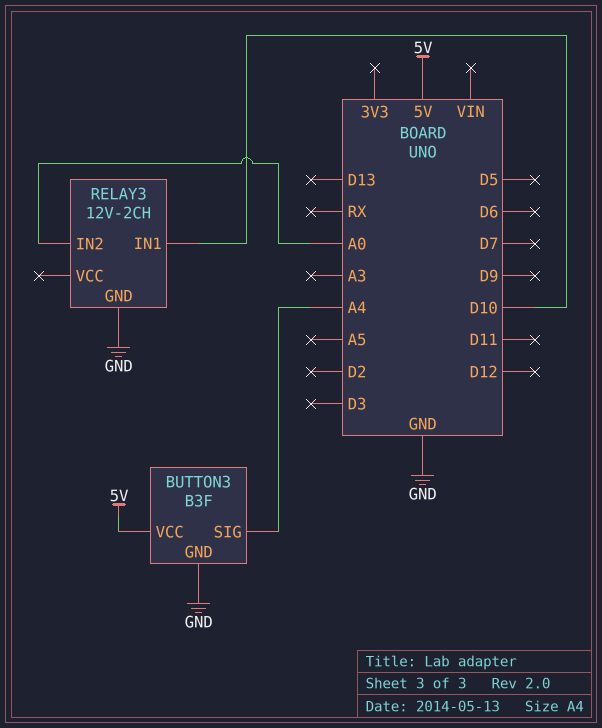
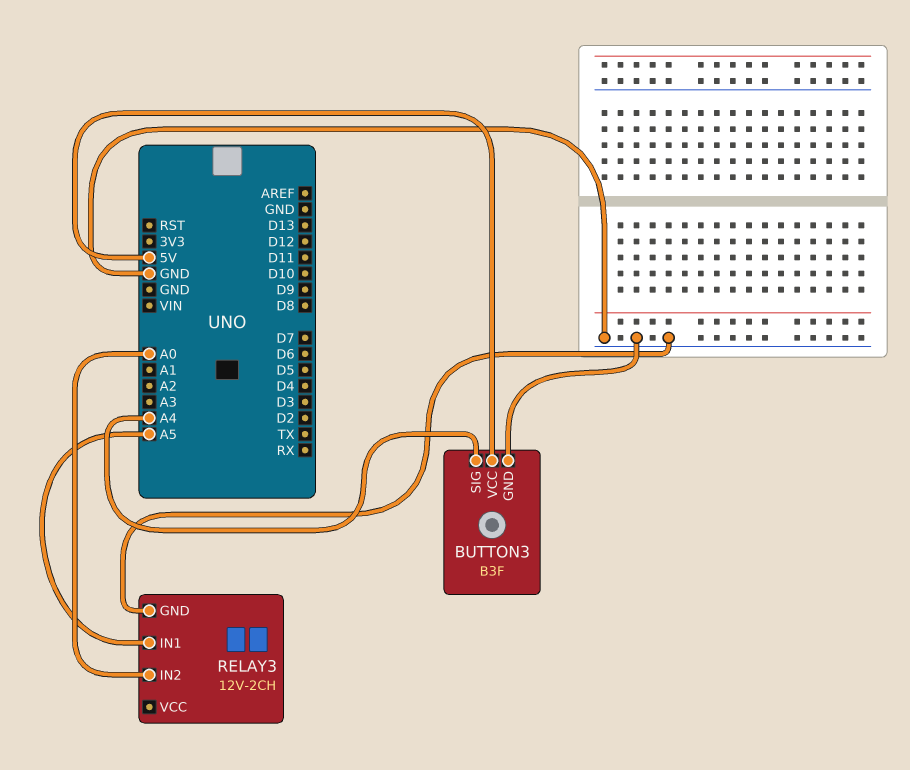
RELAY3 pin IN1: D10 -> A5

